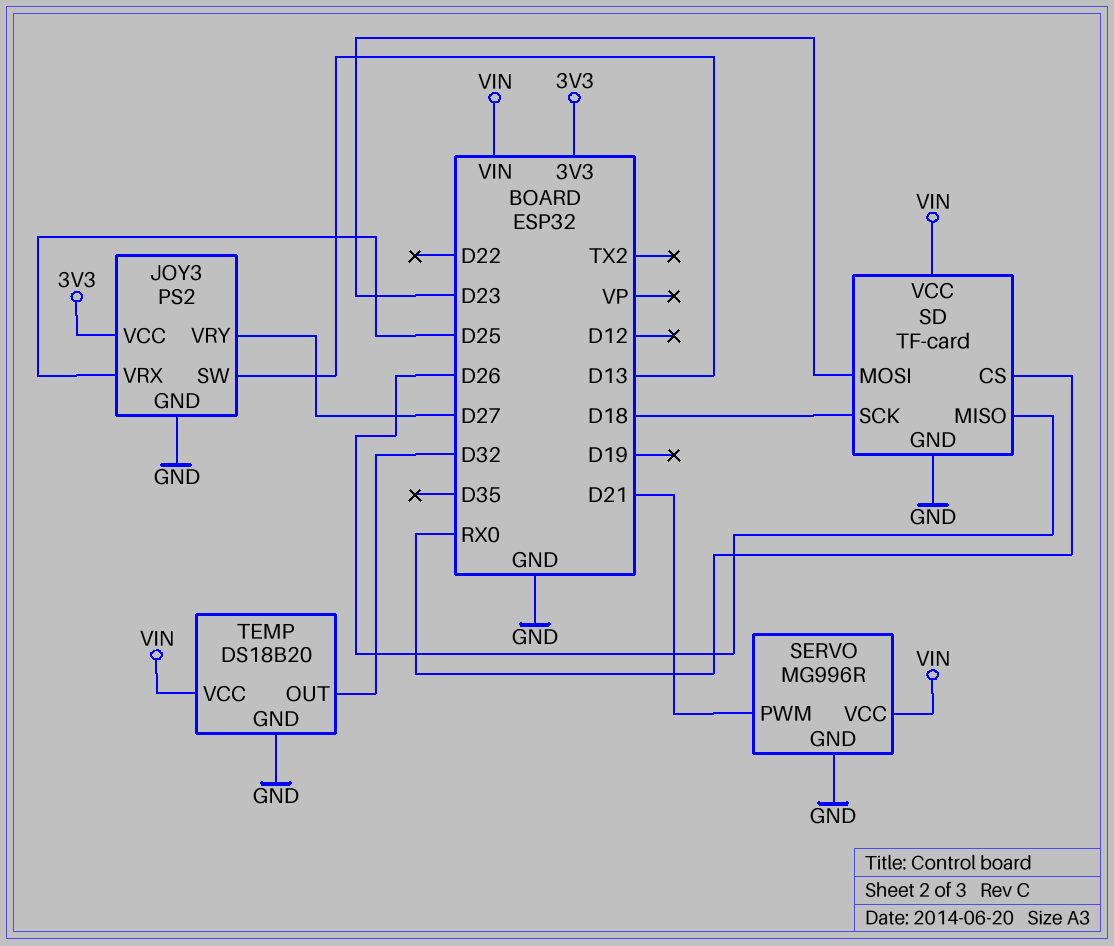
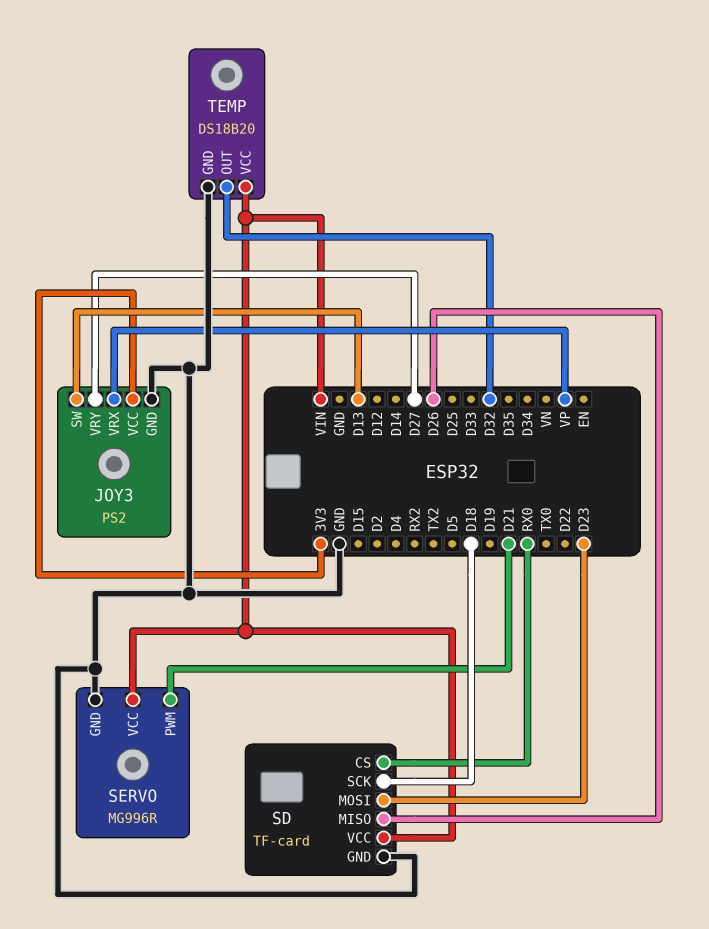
JOY3 pin VRX: D25 -> VP

